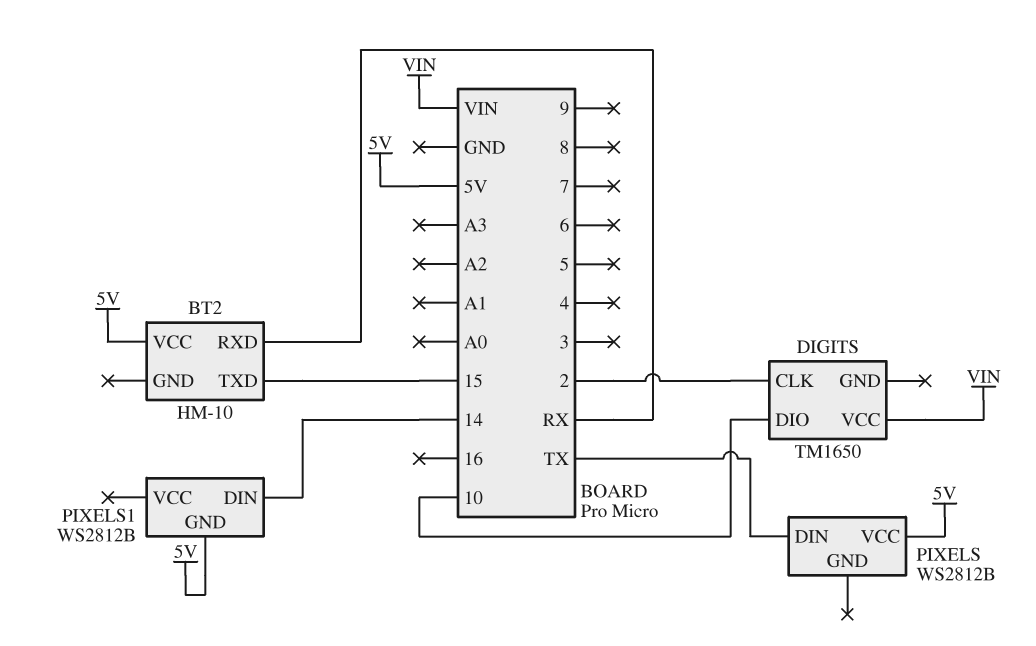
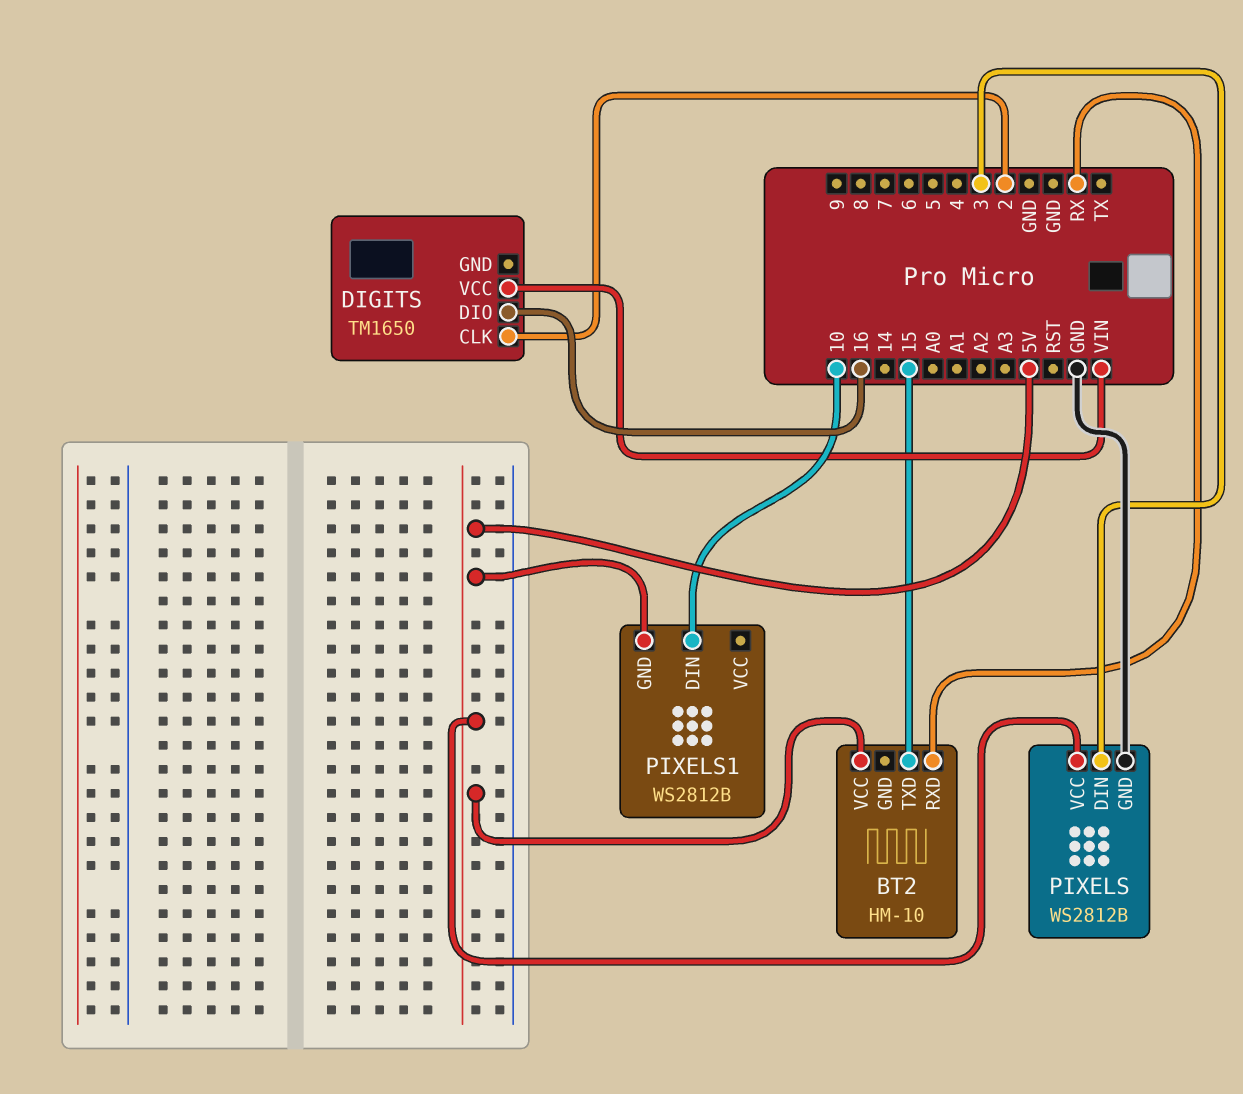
DIGITS pin DIO: 10 -> 16
PIXELS pin DIN: TX -> 3
PIXELS pin GND: none -> GND
PIXELS1 pin DIN: 14 -> 10

